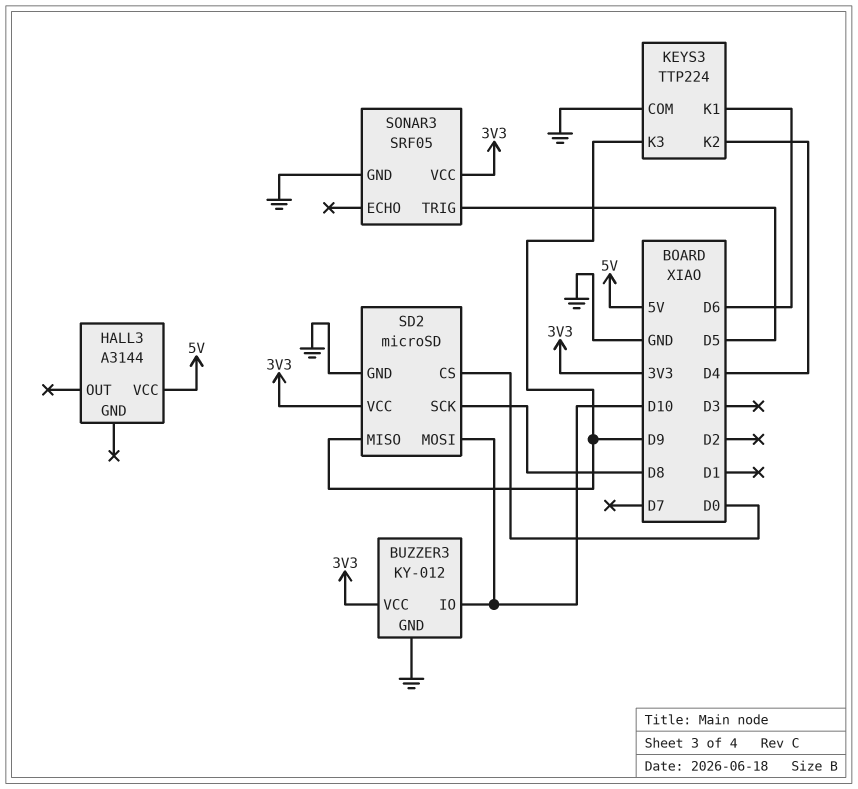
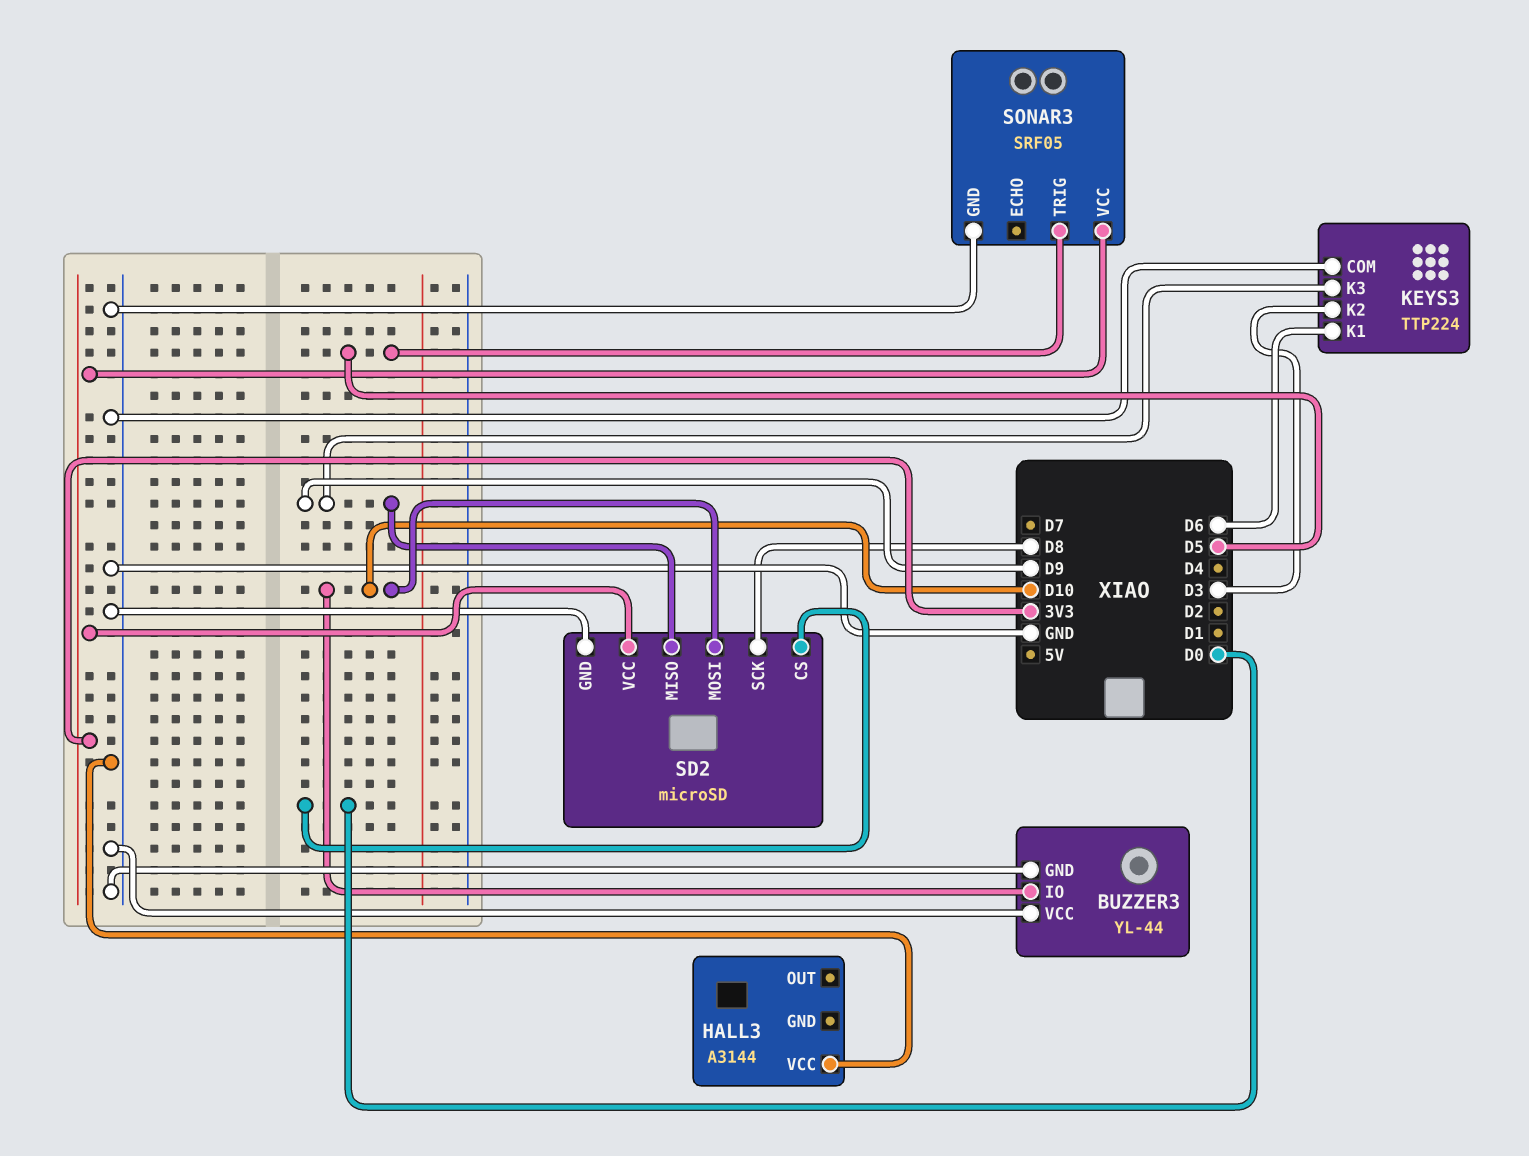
BUZZER3: KY-012 -> YL-44
BUZZER3 pin VCC: 3V3 -> GND
HALL3 pin VCC: 5V -> GND
KEYS3 pin K2: D4 -> D3

